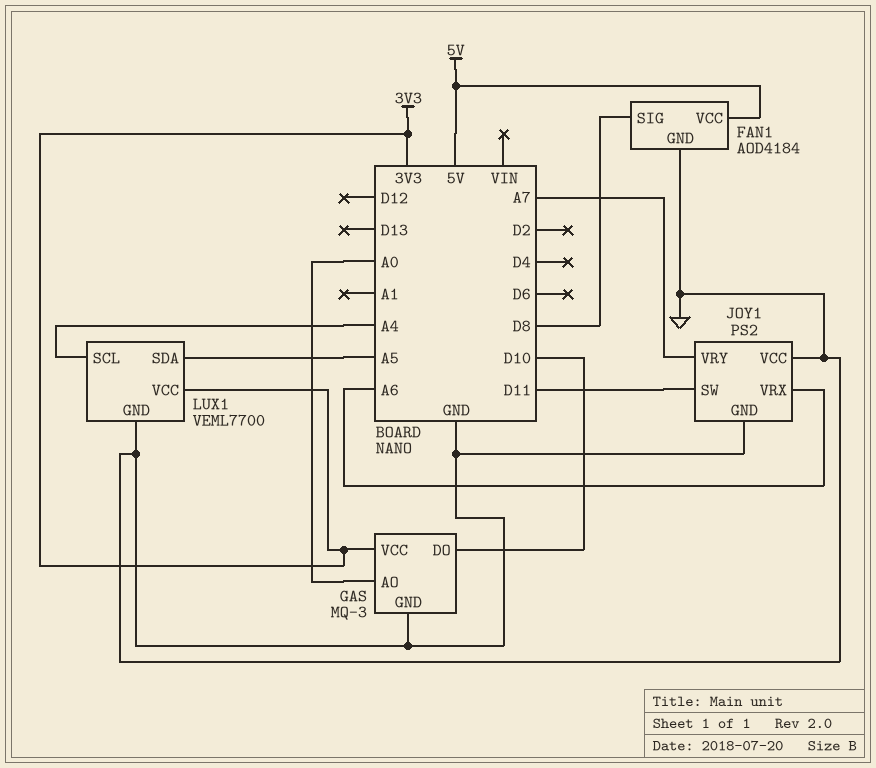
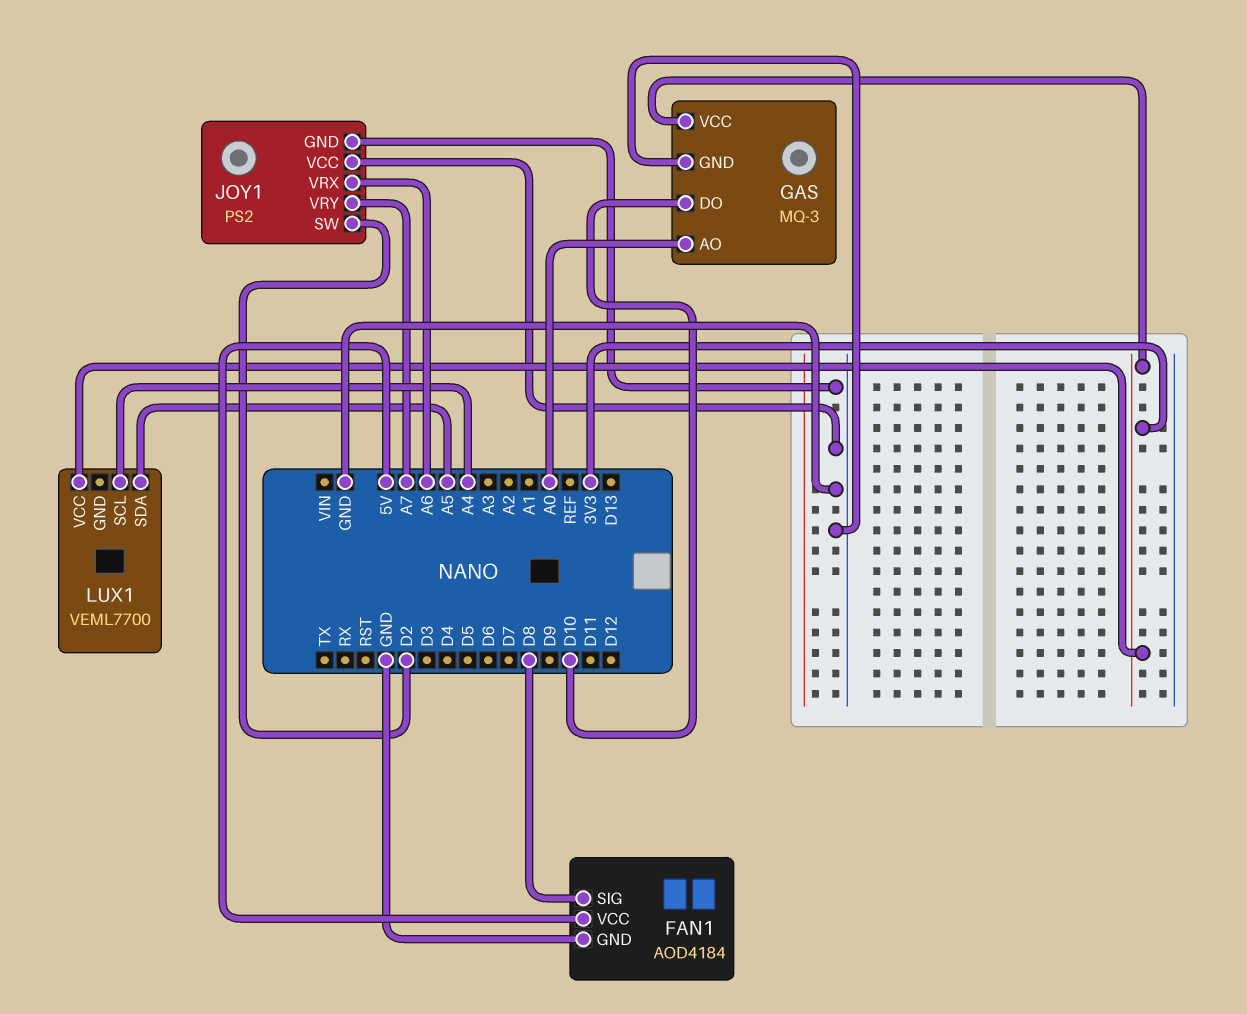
JOY1 pin SW: D11 -> D2
LUX1 pin GND: GND -> none

